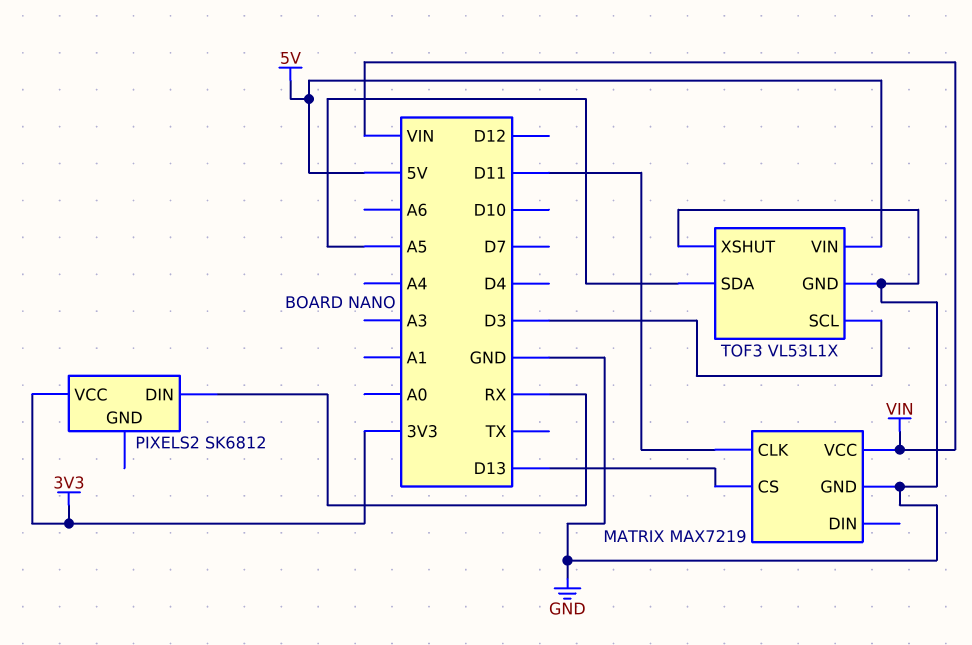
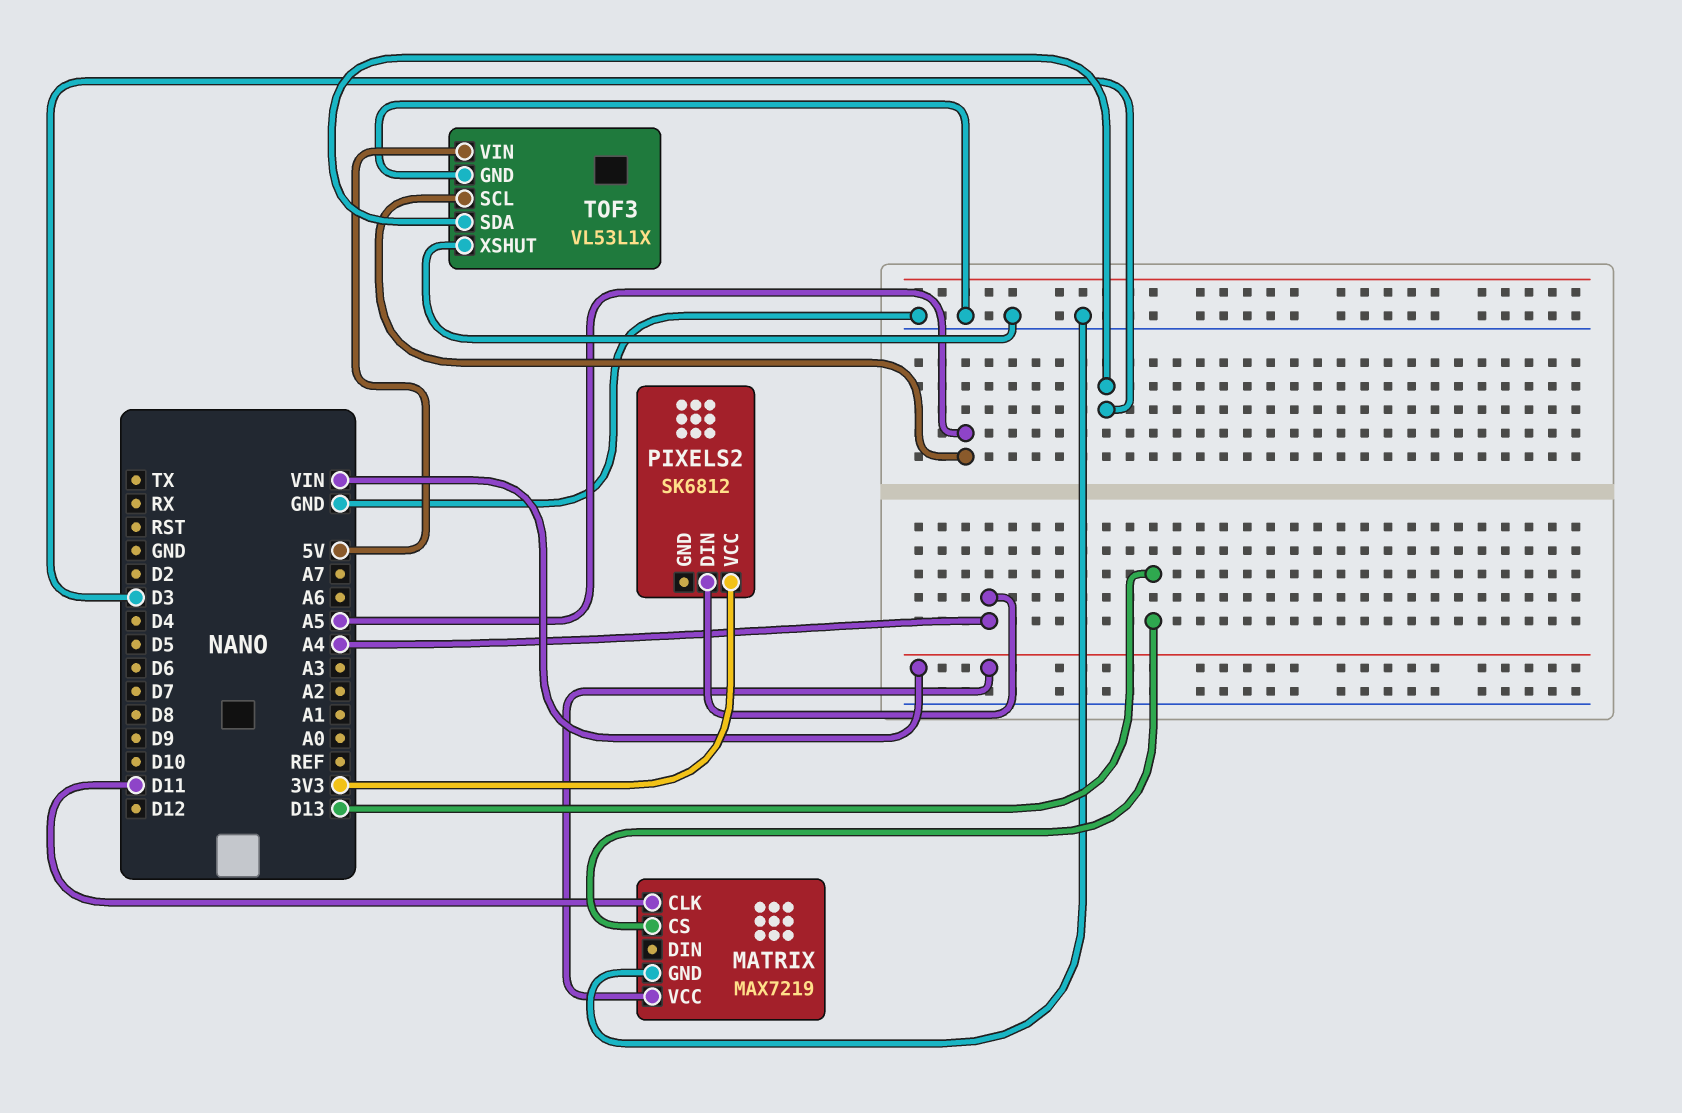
PIXELS2 pin DIN: RX -> A4
TOF3 pin SCL: D3 -> A5
TOF3 pin SDA: A5 -> D3

